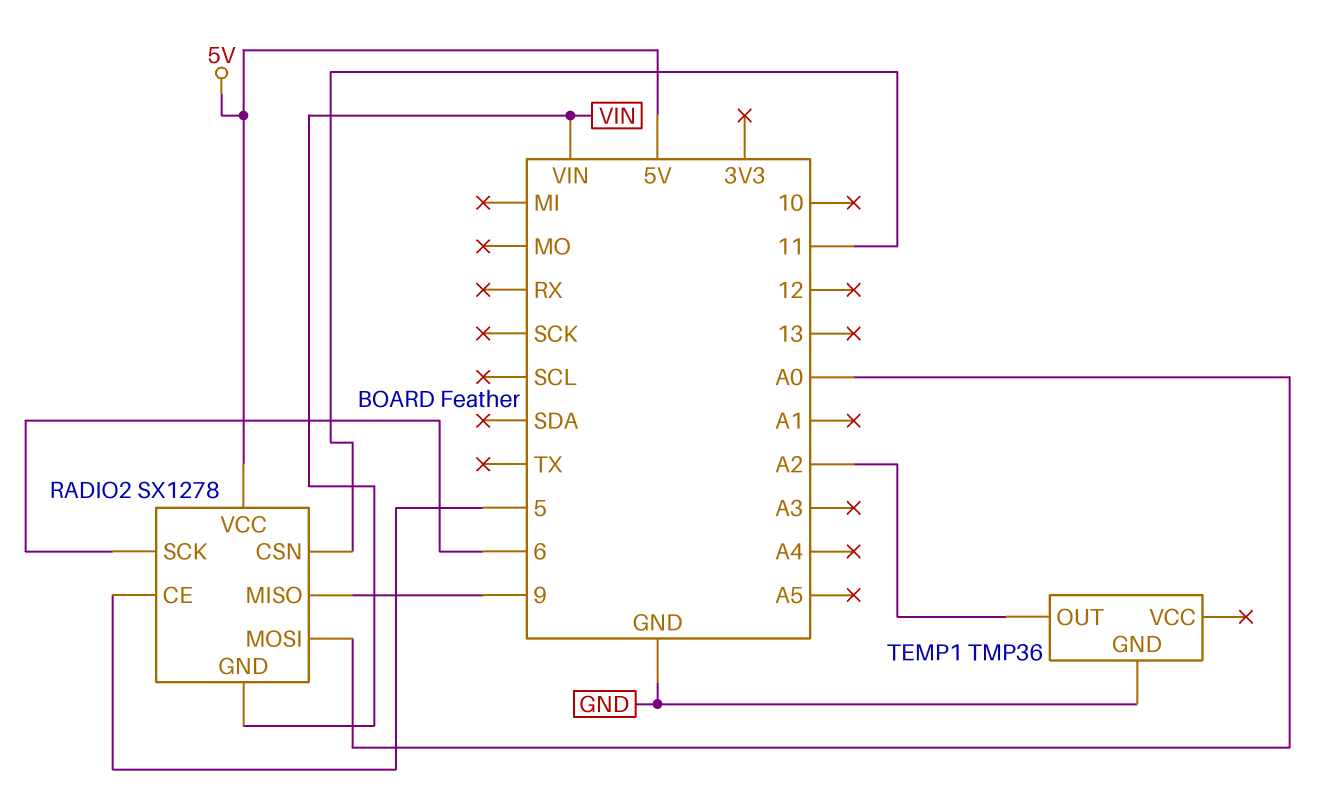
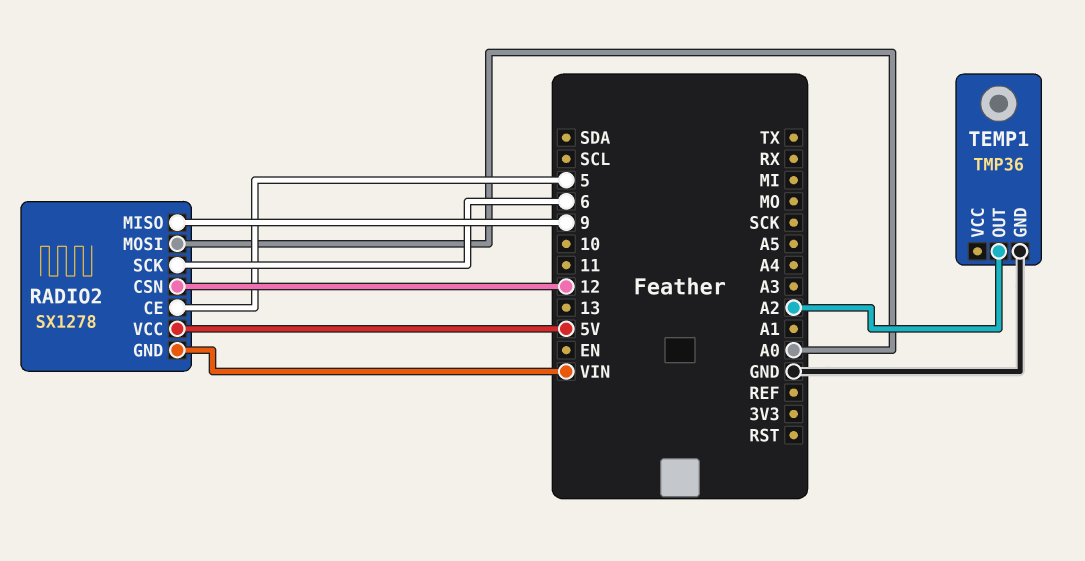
RADIO2 pin CSN: 11 -> 12

